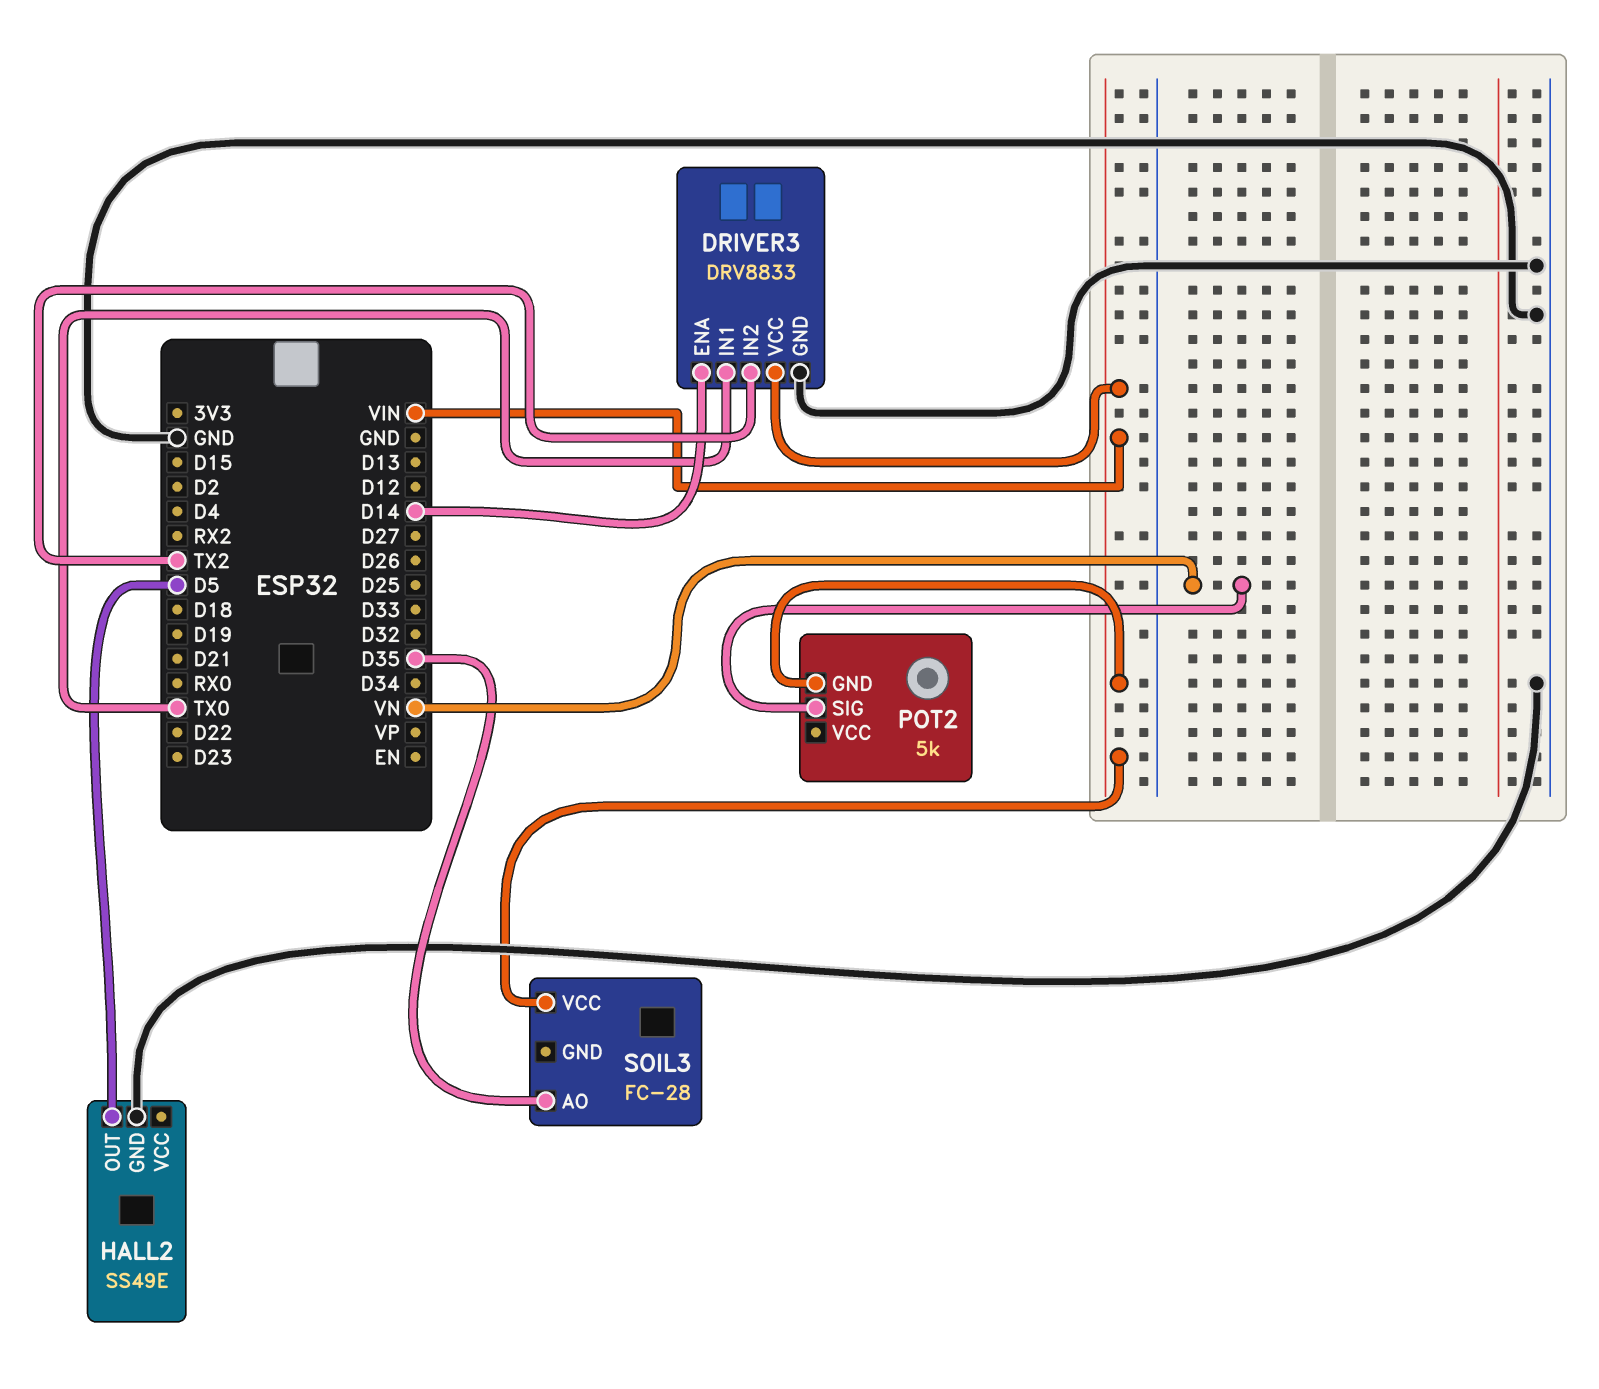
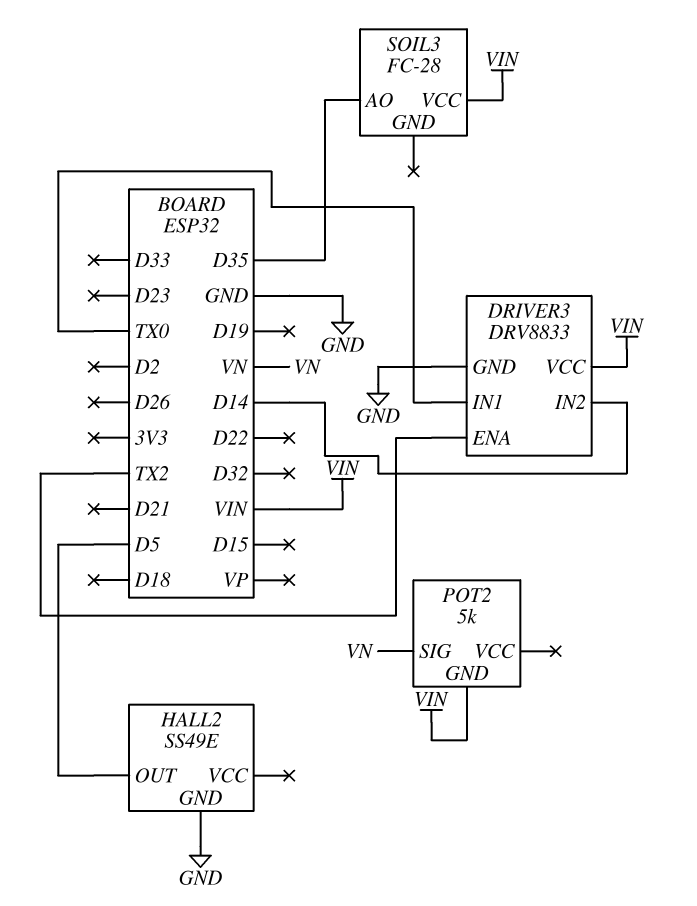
DRIVER3 pin ENA: D14 -> TX2
DRIVER3 pin IN2: TX2 -> D14

